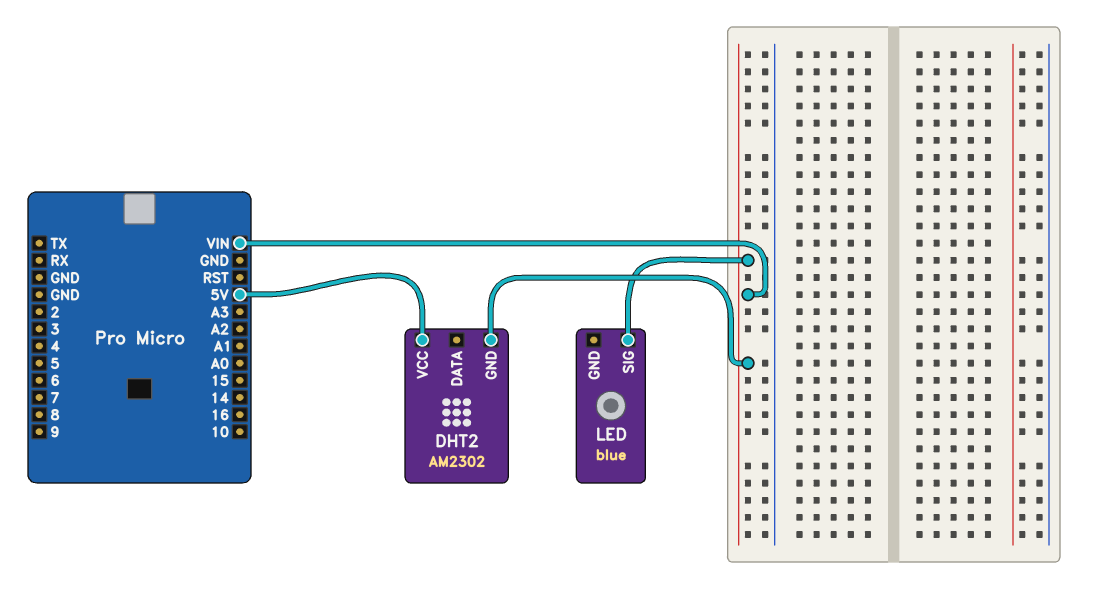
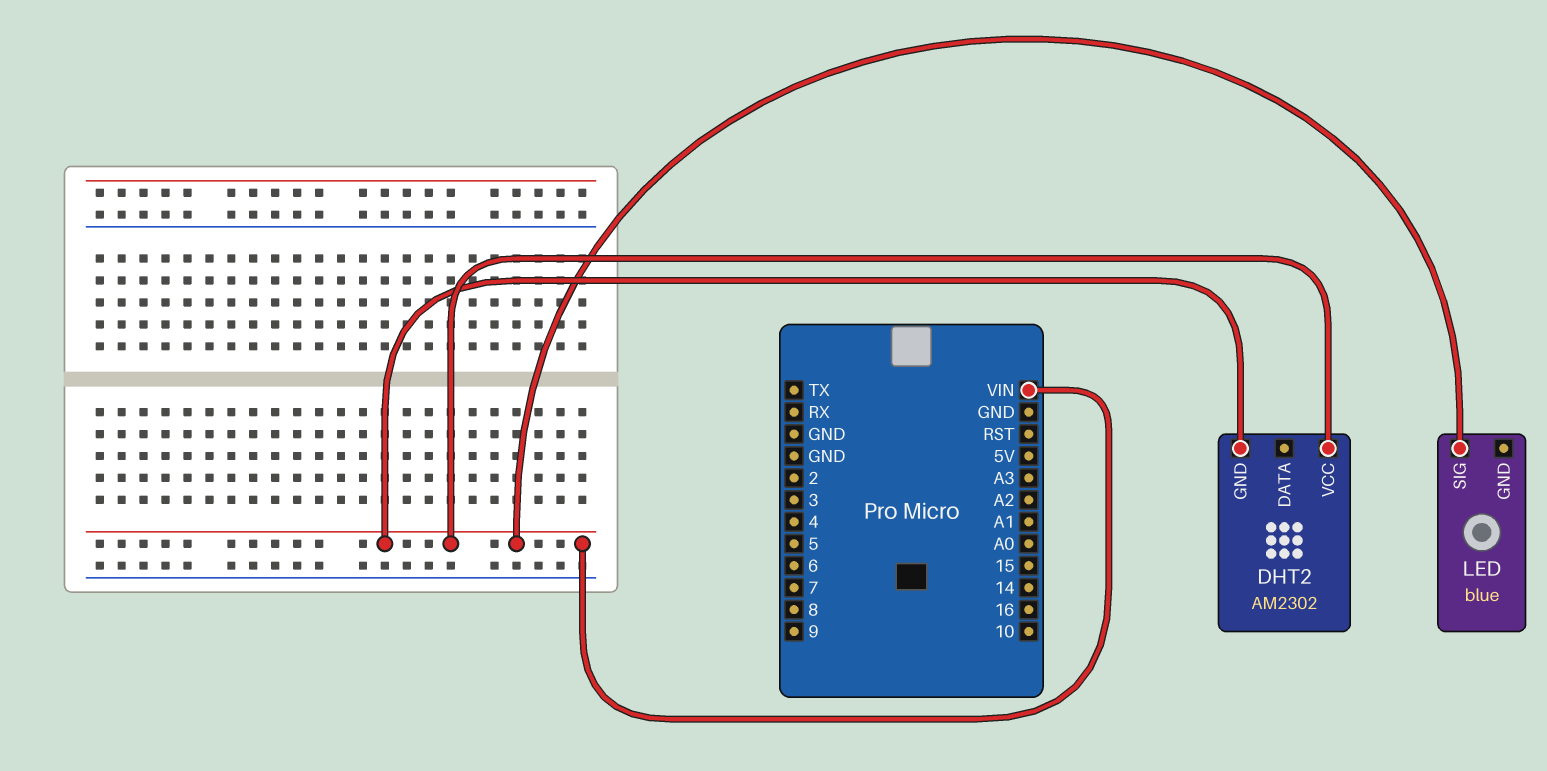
DHT2 pin VCC: 5V -> VIN

